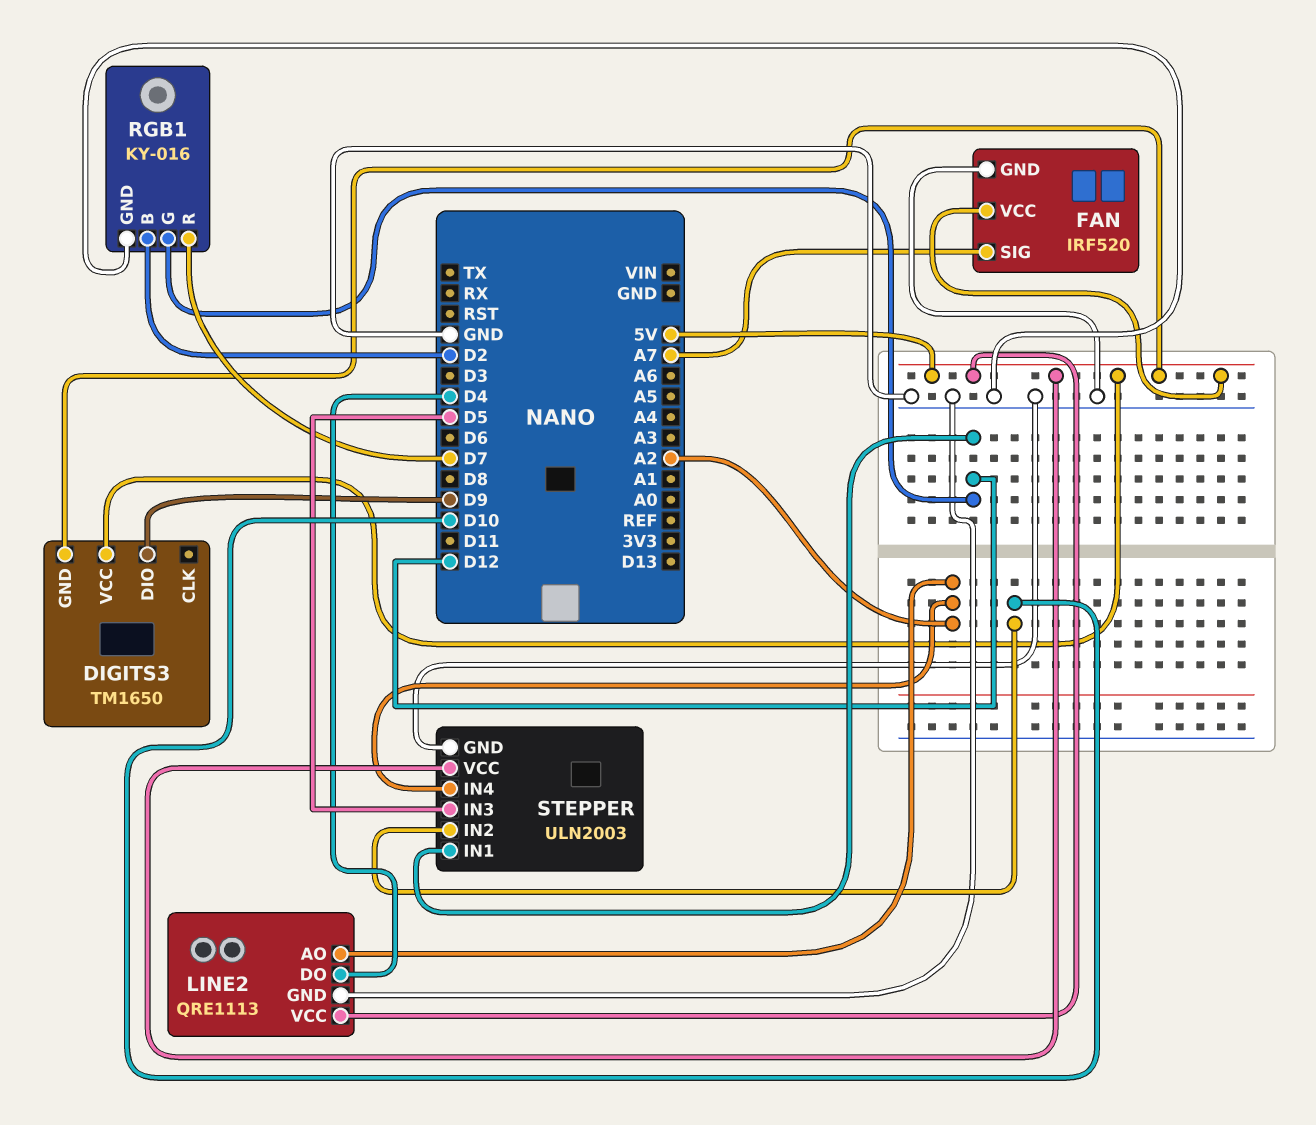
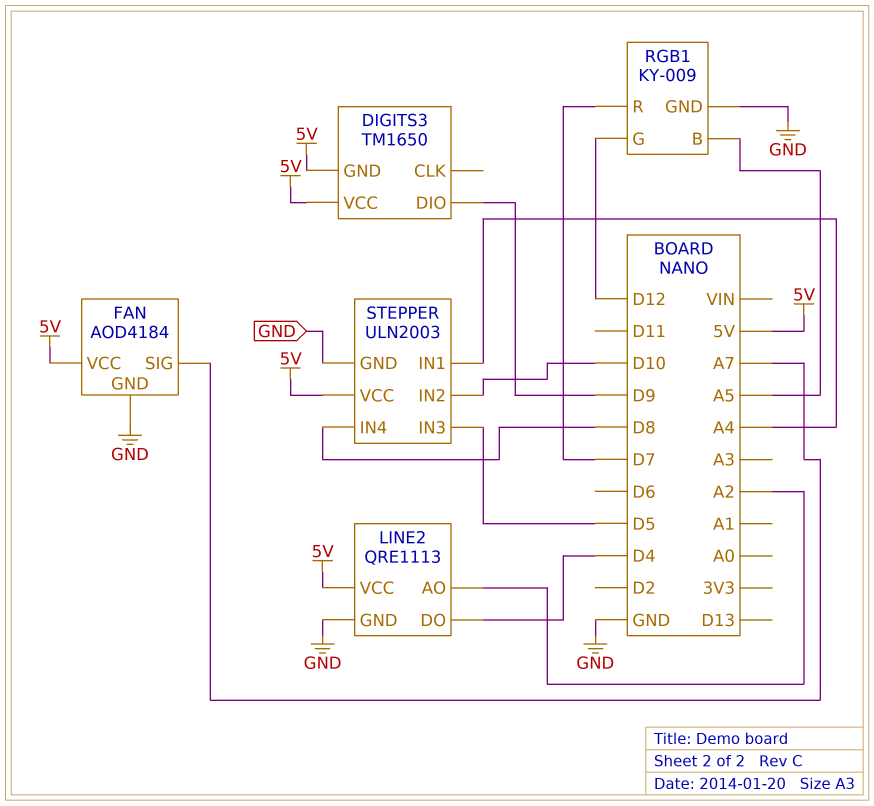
FAN: IRF520 -> AOD4184
RGB1: KY-016 -> KY-009
RGB1 pin B: D2 -> A5
STEPPER pin IN1: D12 -> A4
STEPPER pin IN4: A2 -> D8

